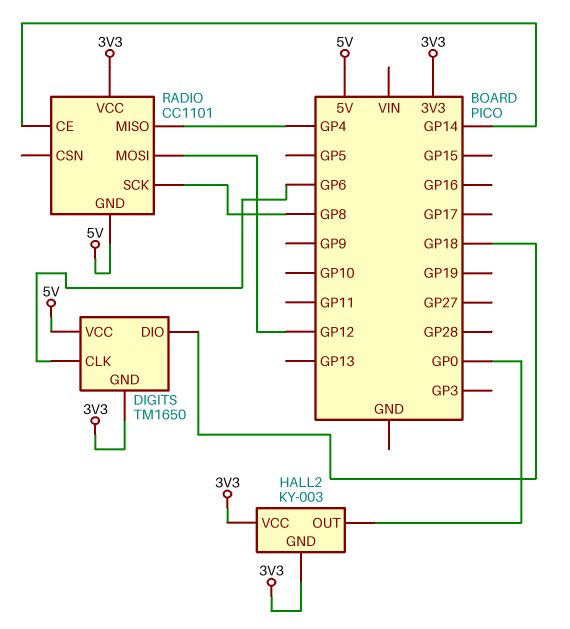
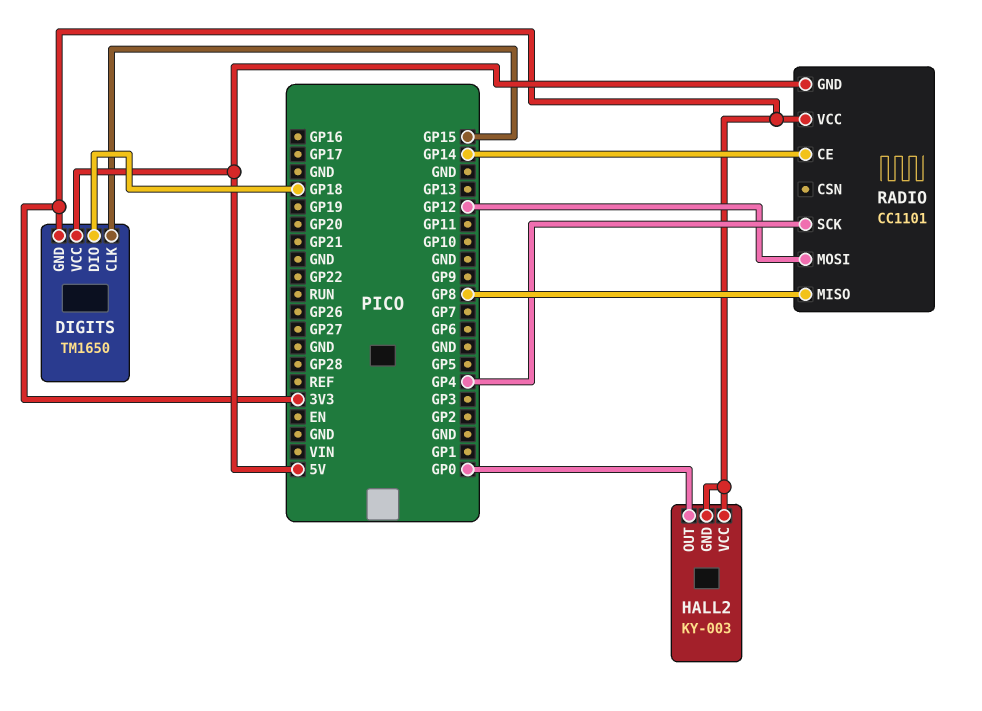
DIGITS pin CLK: GP6 -> GP15
RADIO pin MISO: GP4 -> GP8
RADIO pin SCK: GP8 -> GP4

